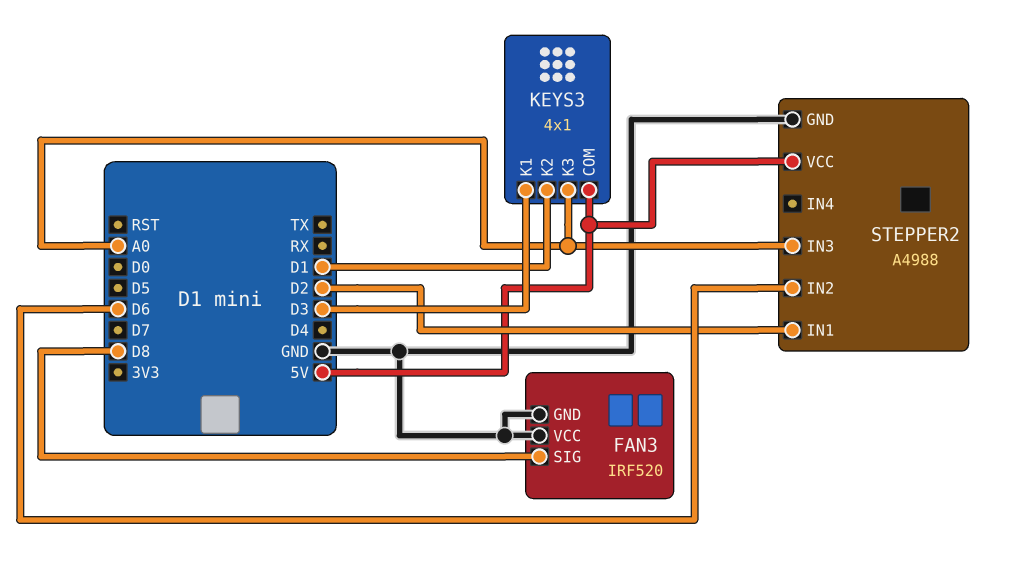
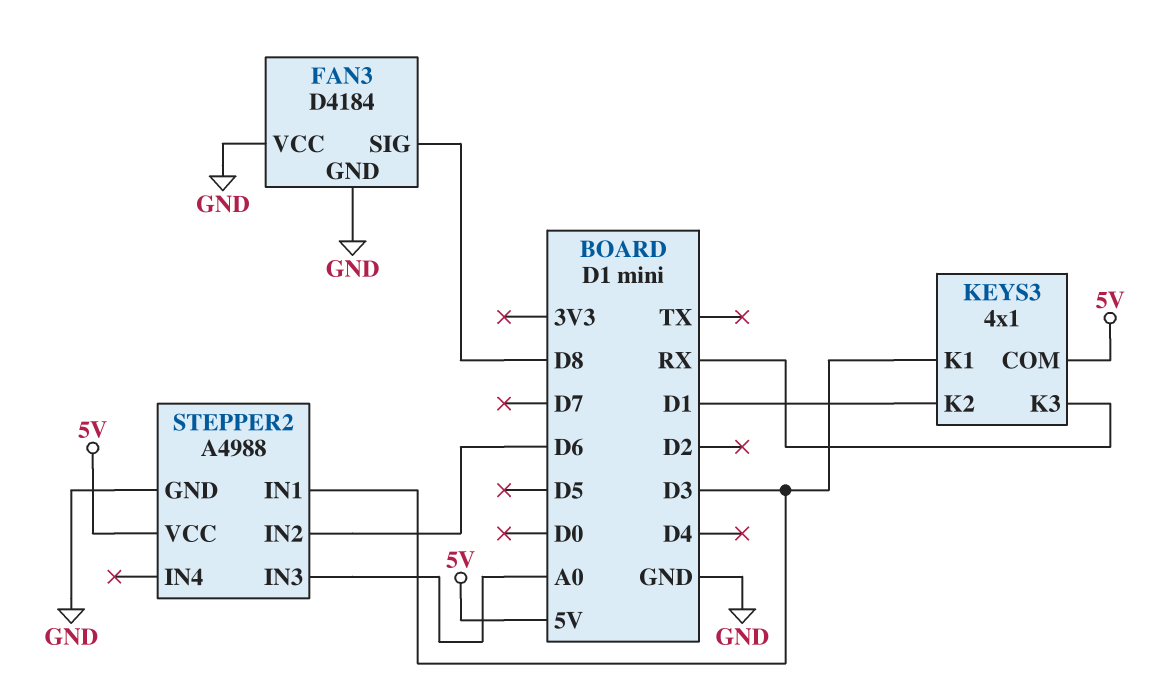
FAN3: IRF520 -> D4184
KEYS3 pin K3: A0 -> RX
STEPPER2 pin IN1: D2 -> D3

